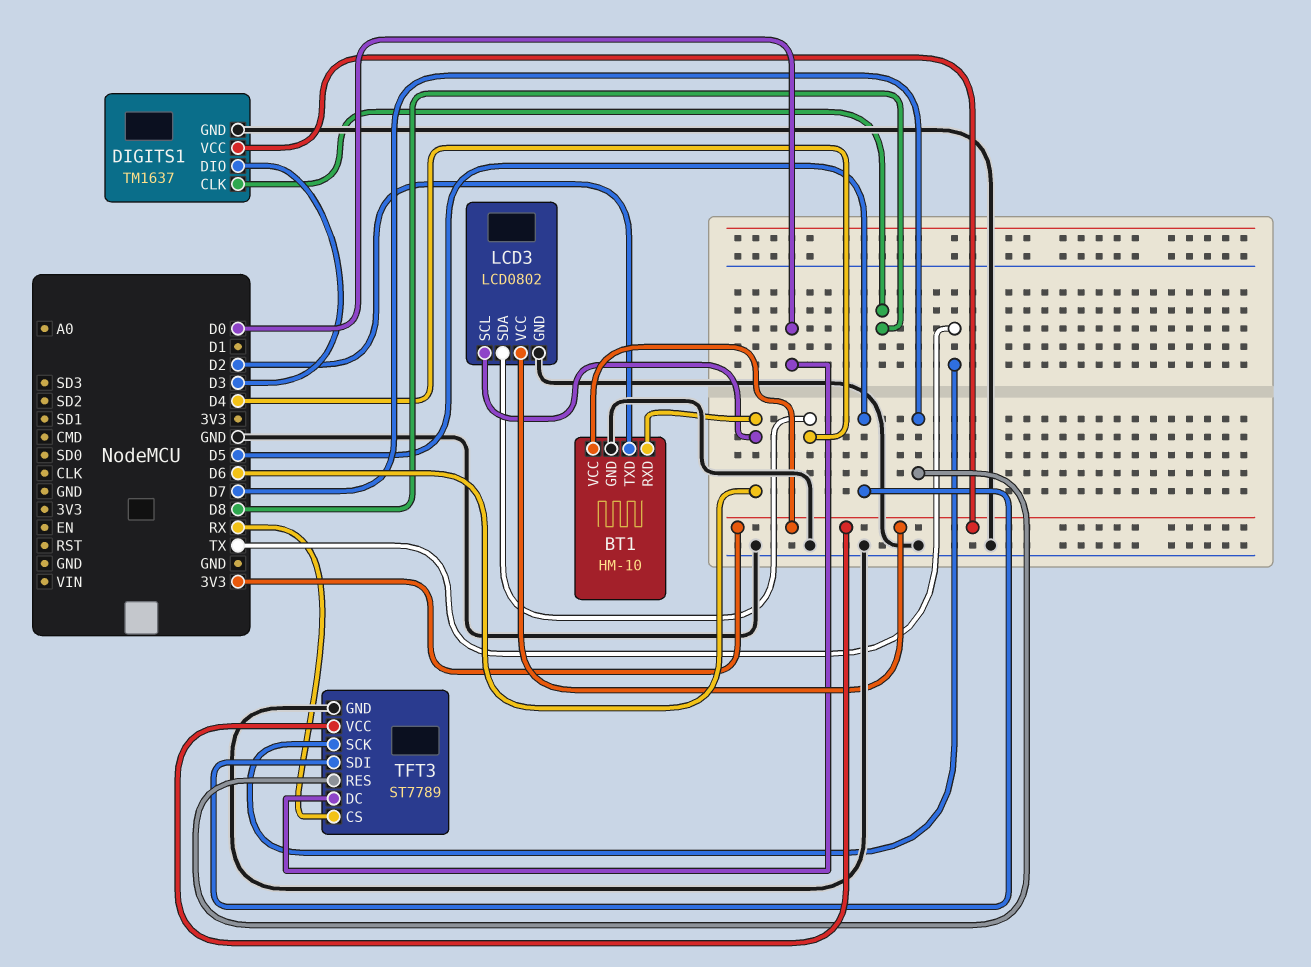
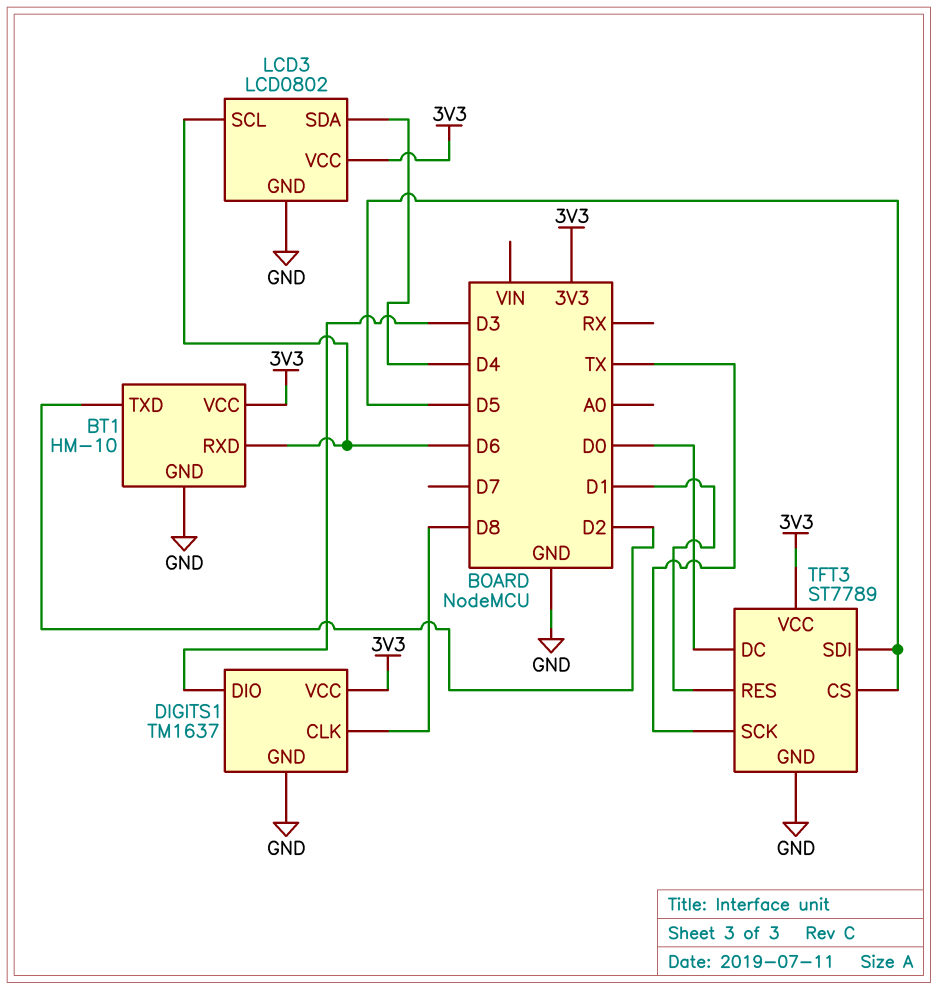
TFT3 pin CS: RX -> D5
TFT3 pin RES: D7 -> D1

